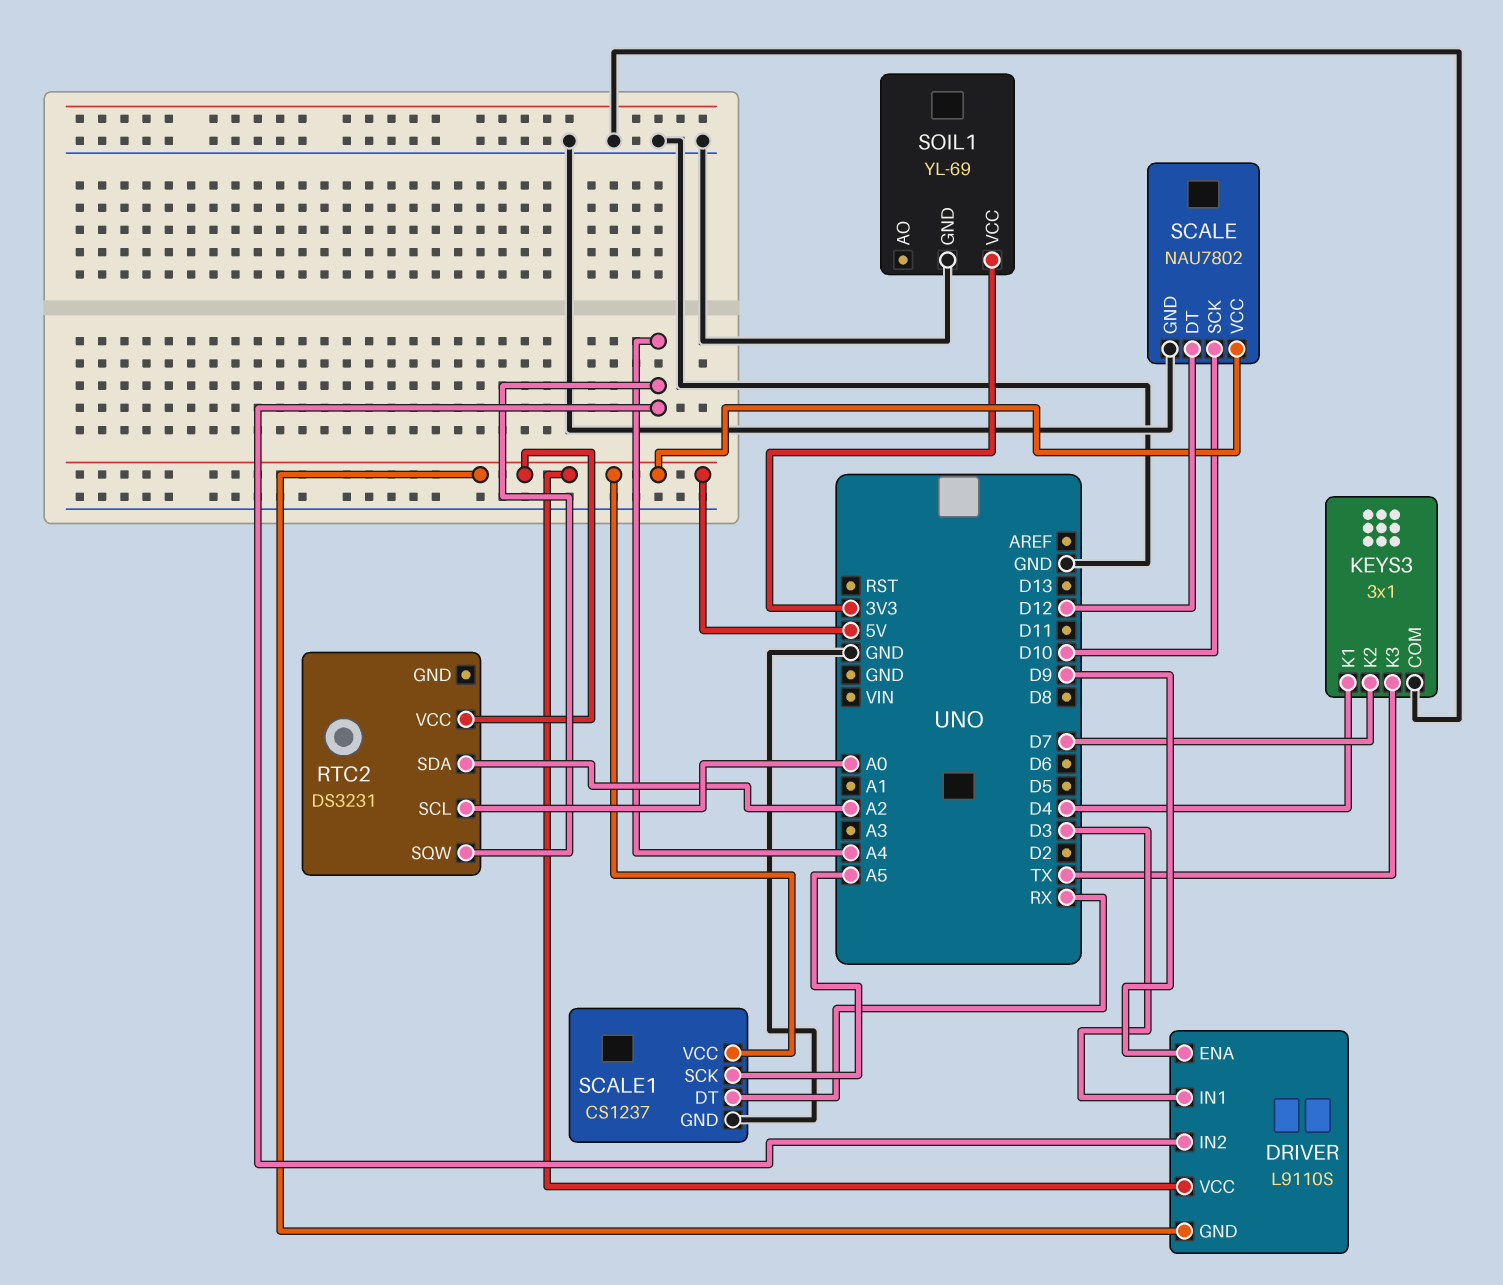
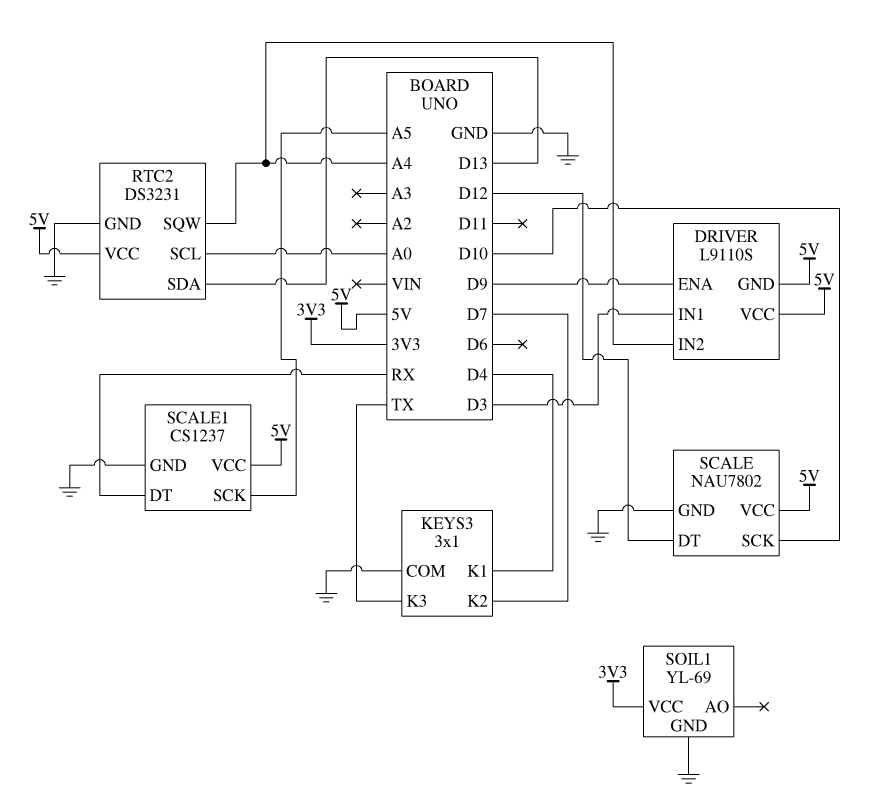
RTC2 pin GND: none -> GND
RTC2 pin SDA: A2 -> D13

